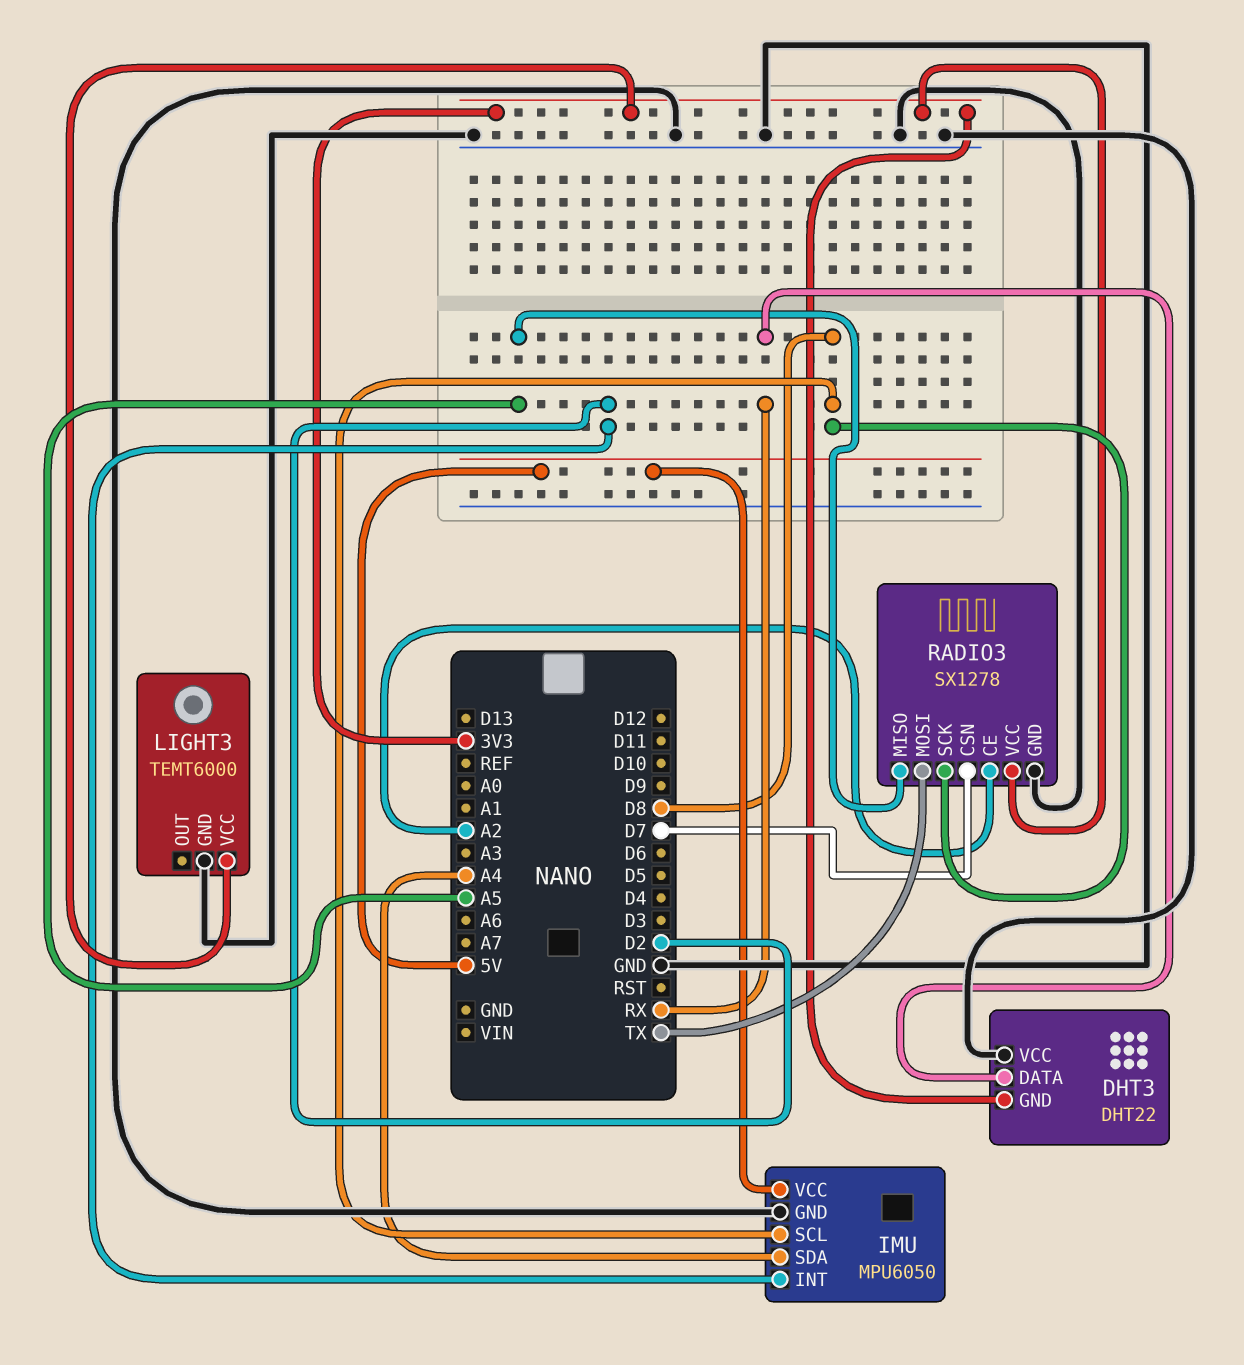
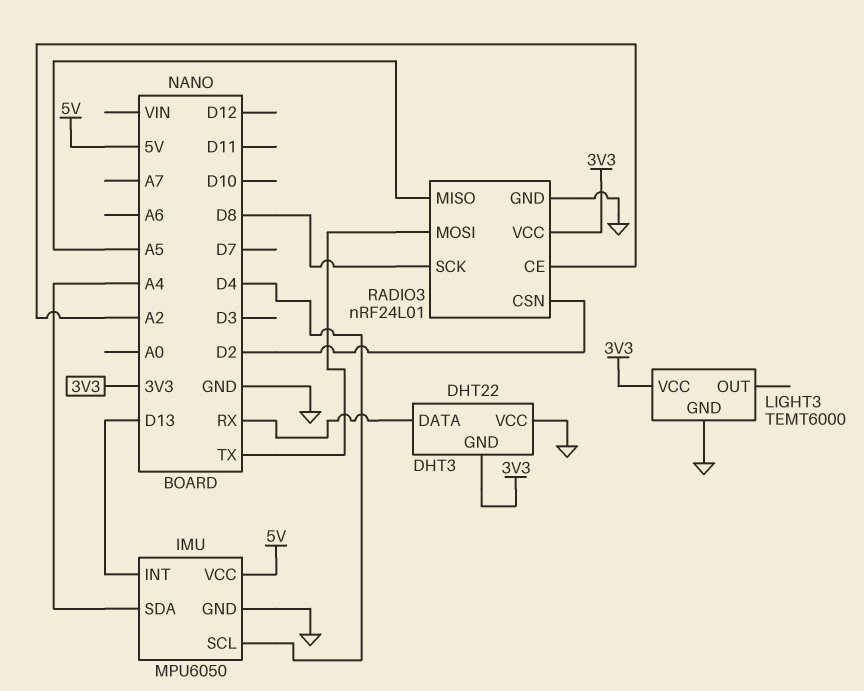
IMU pin INT: D2 -> D13
IMU pin SCL: D8 -> D4
RADIO3: SX1278 -> nRF24L01
RADIO3 pin CSN: D7 -> D2

